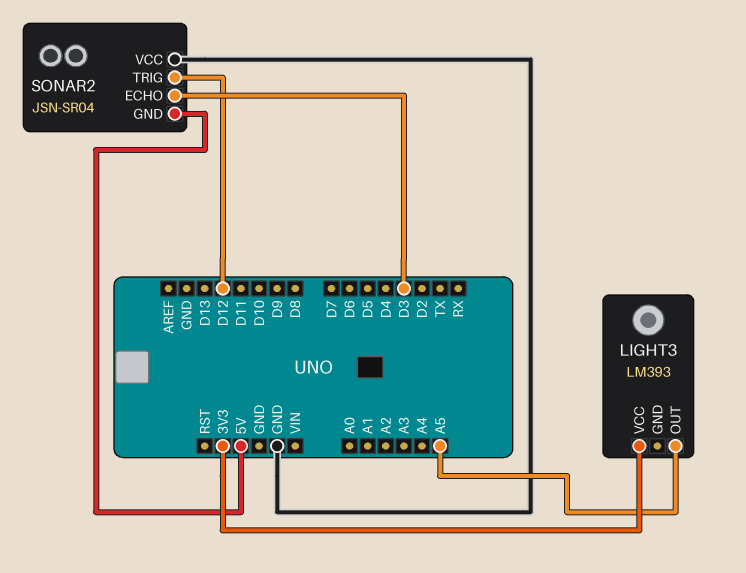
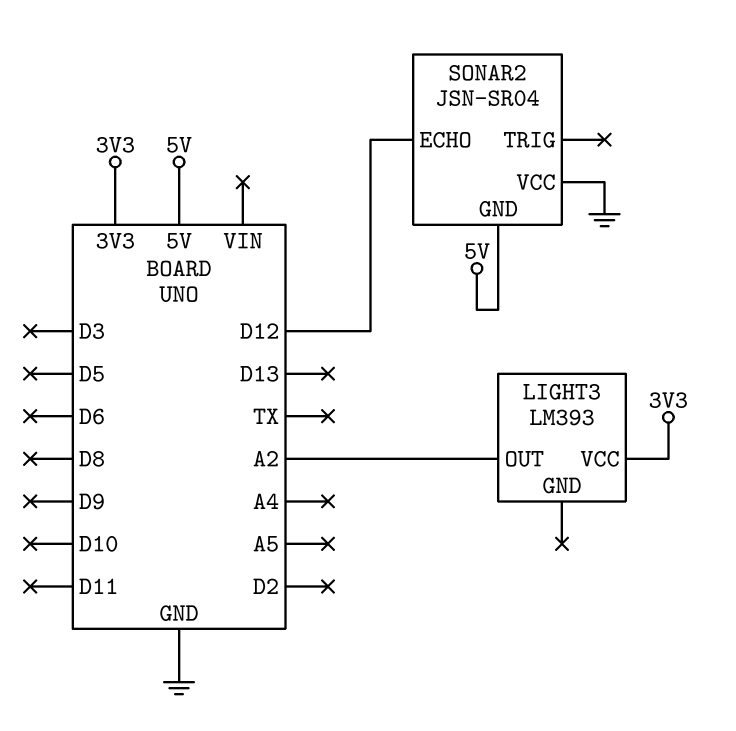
LIGHT3 pin OUT: A5 -> A2
SONAR2 pin ECHO: D3 -> D12
SONAR2 pin TRIG: D12 -> none

